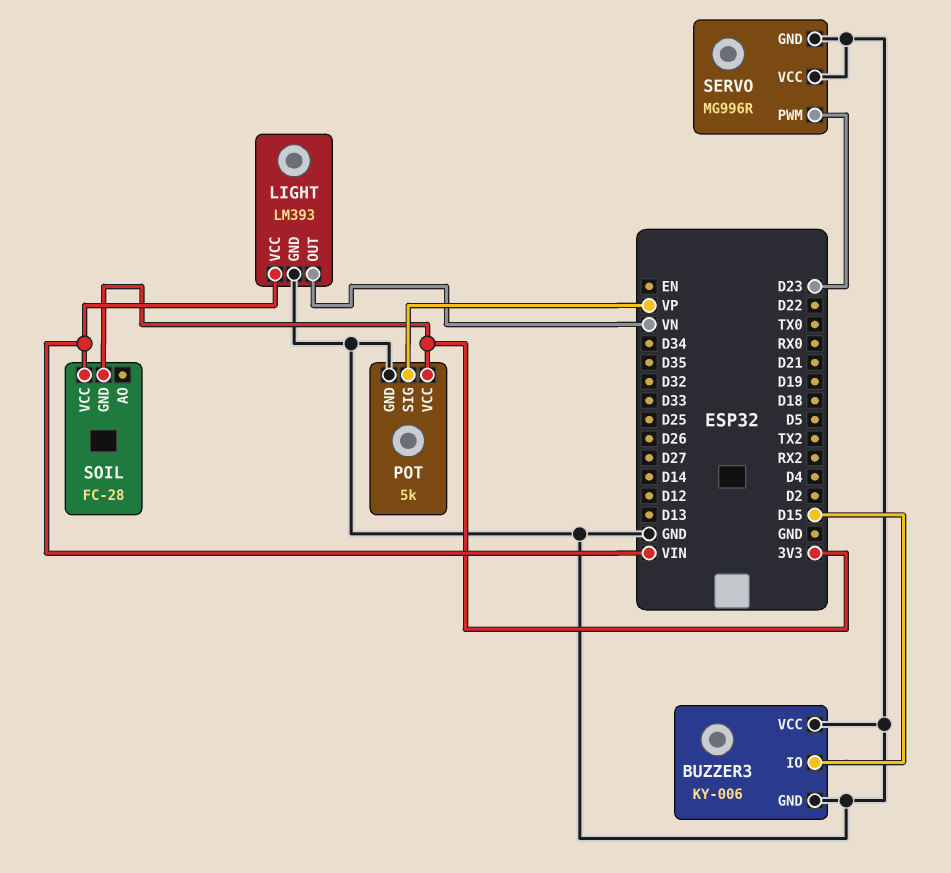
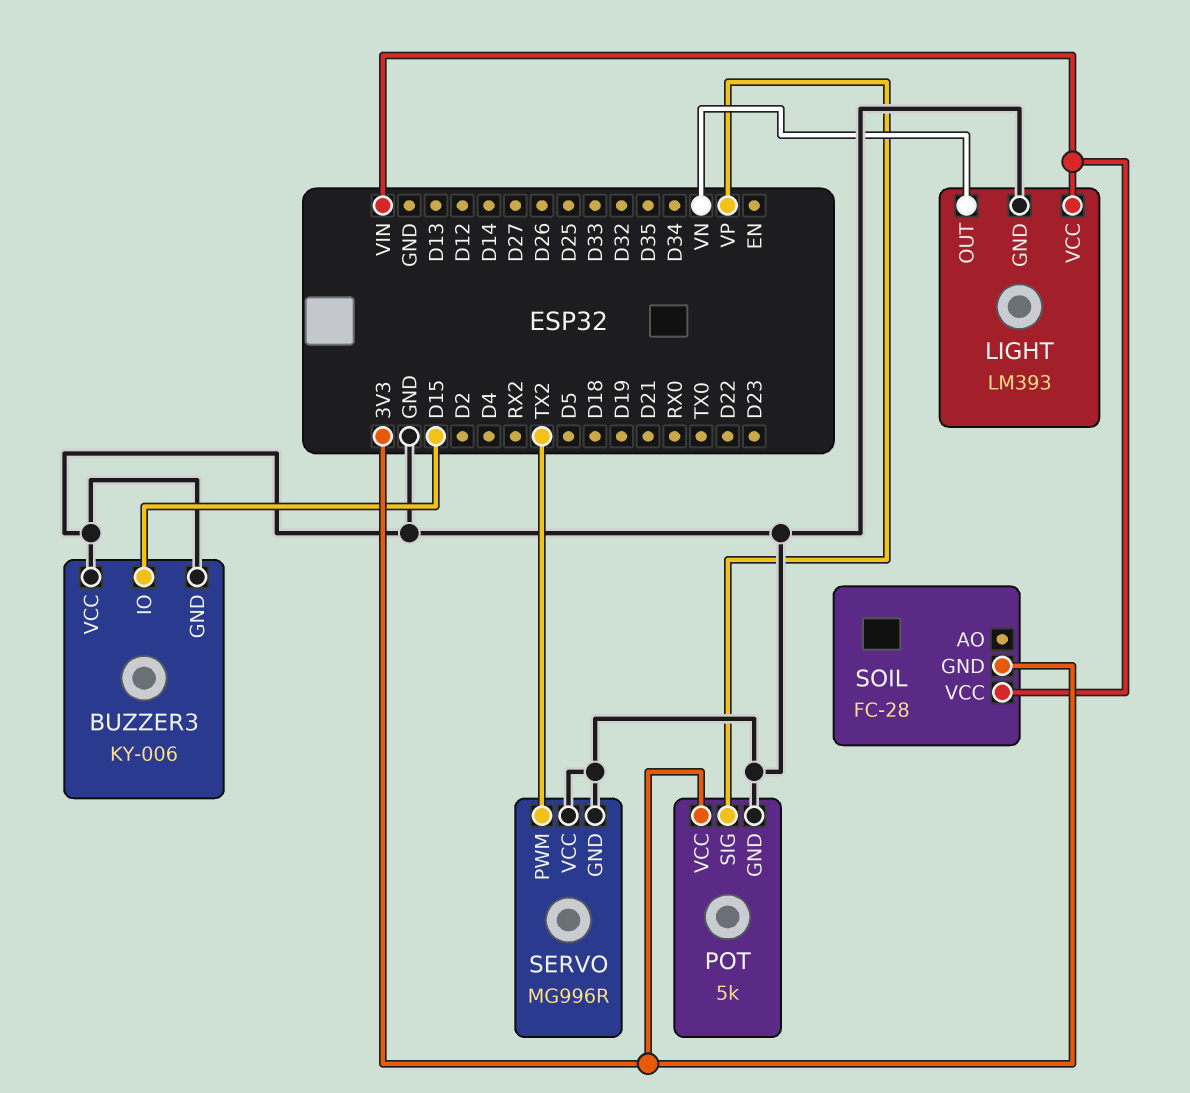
SERVO pin PWM: D23 -> TX2

